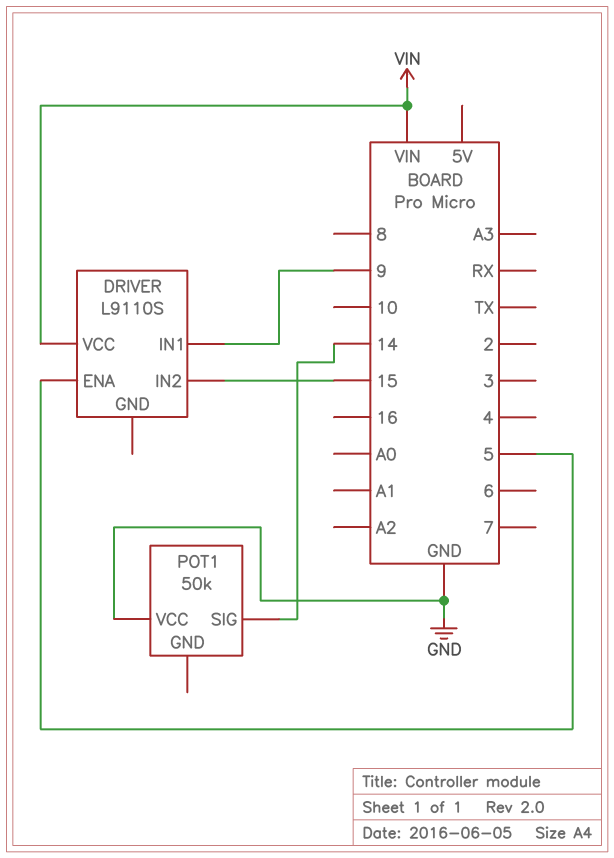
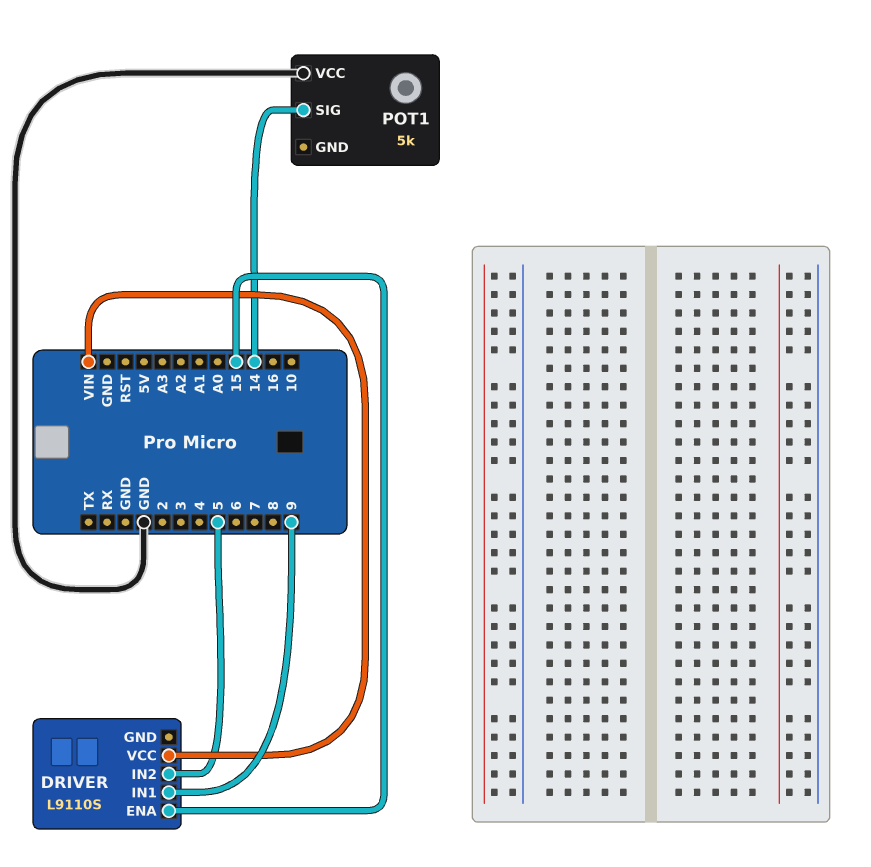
DRIVER pin ENA: 5 -> 15
DRIVER pin IN2: 15 -> 5
POT1: 50k -> 5k

